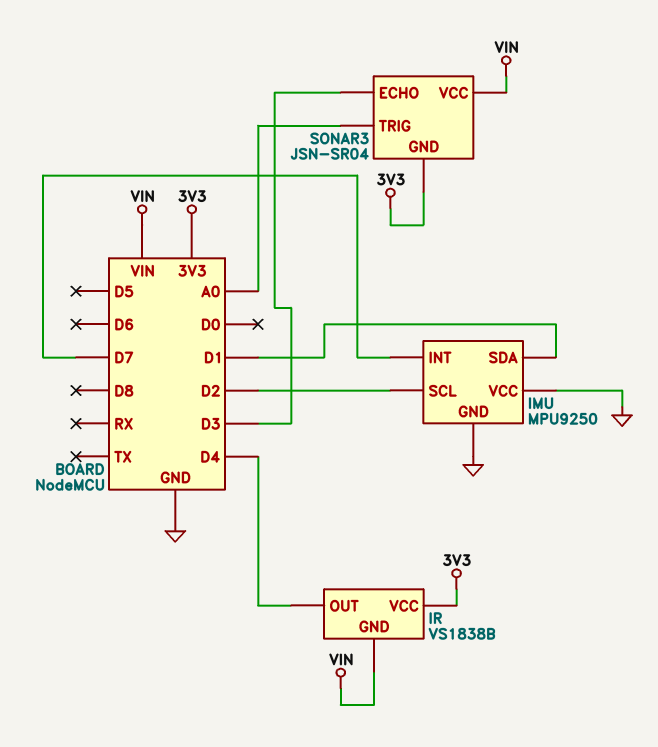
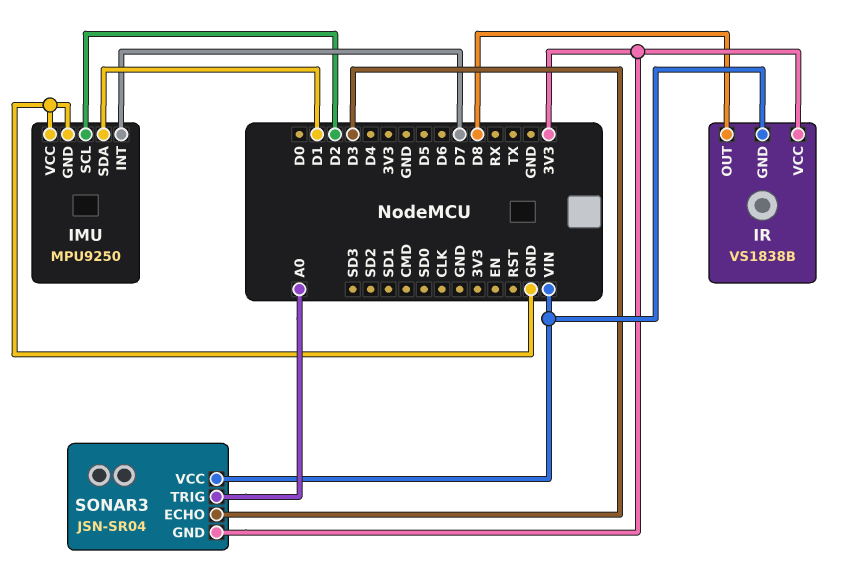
IR pin OUT: D4 -> D8

